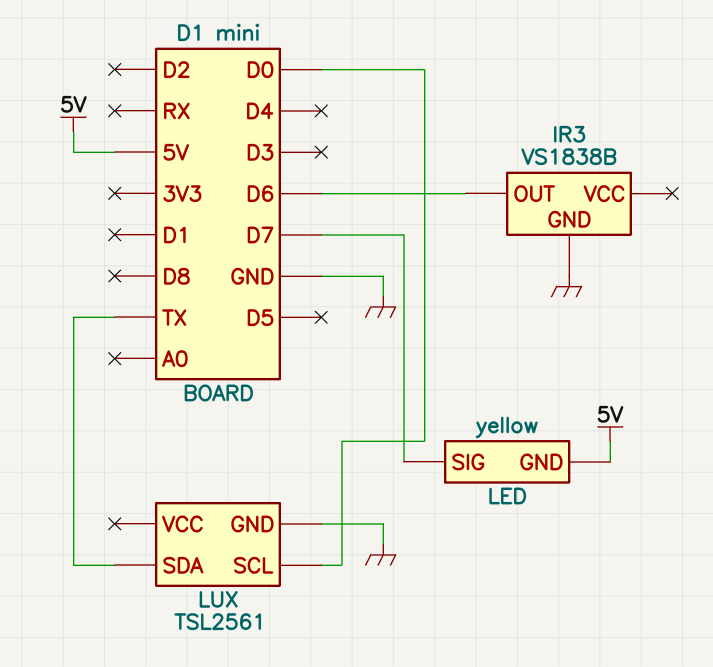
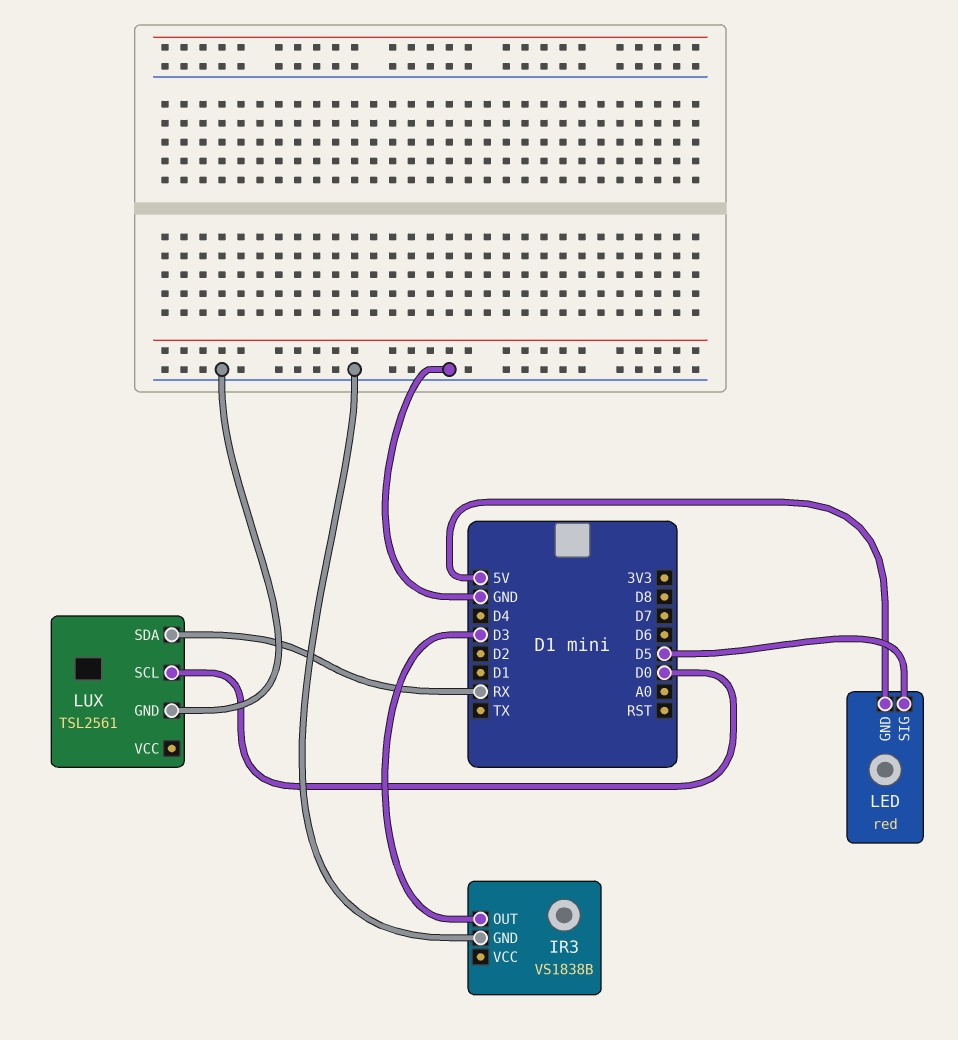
IR3 pin OUT: D6 -> D3
LED: yellow -> red
LED pin SIG: D7 -> D5
LUX pin SDA: TX -> RX

